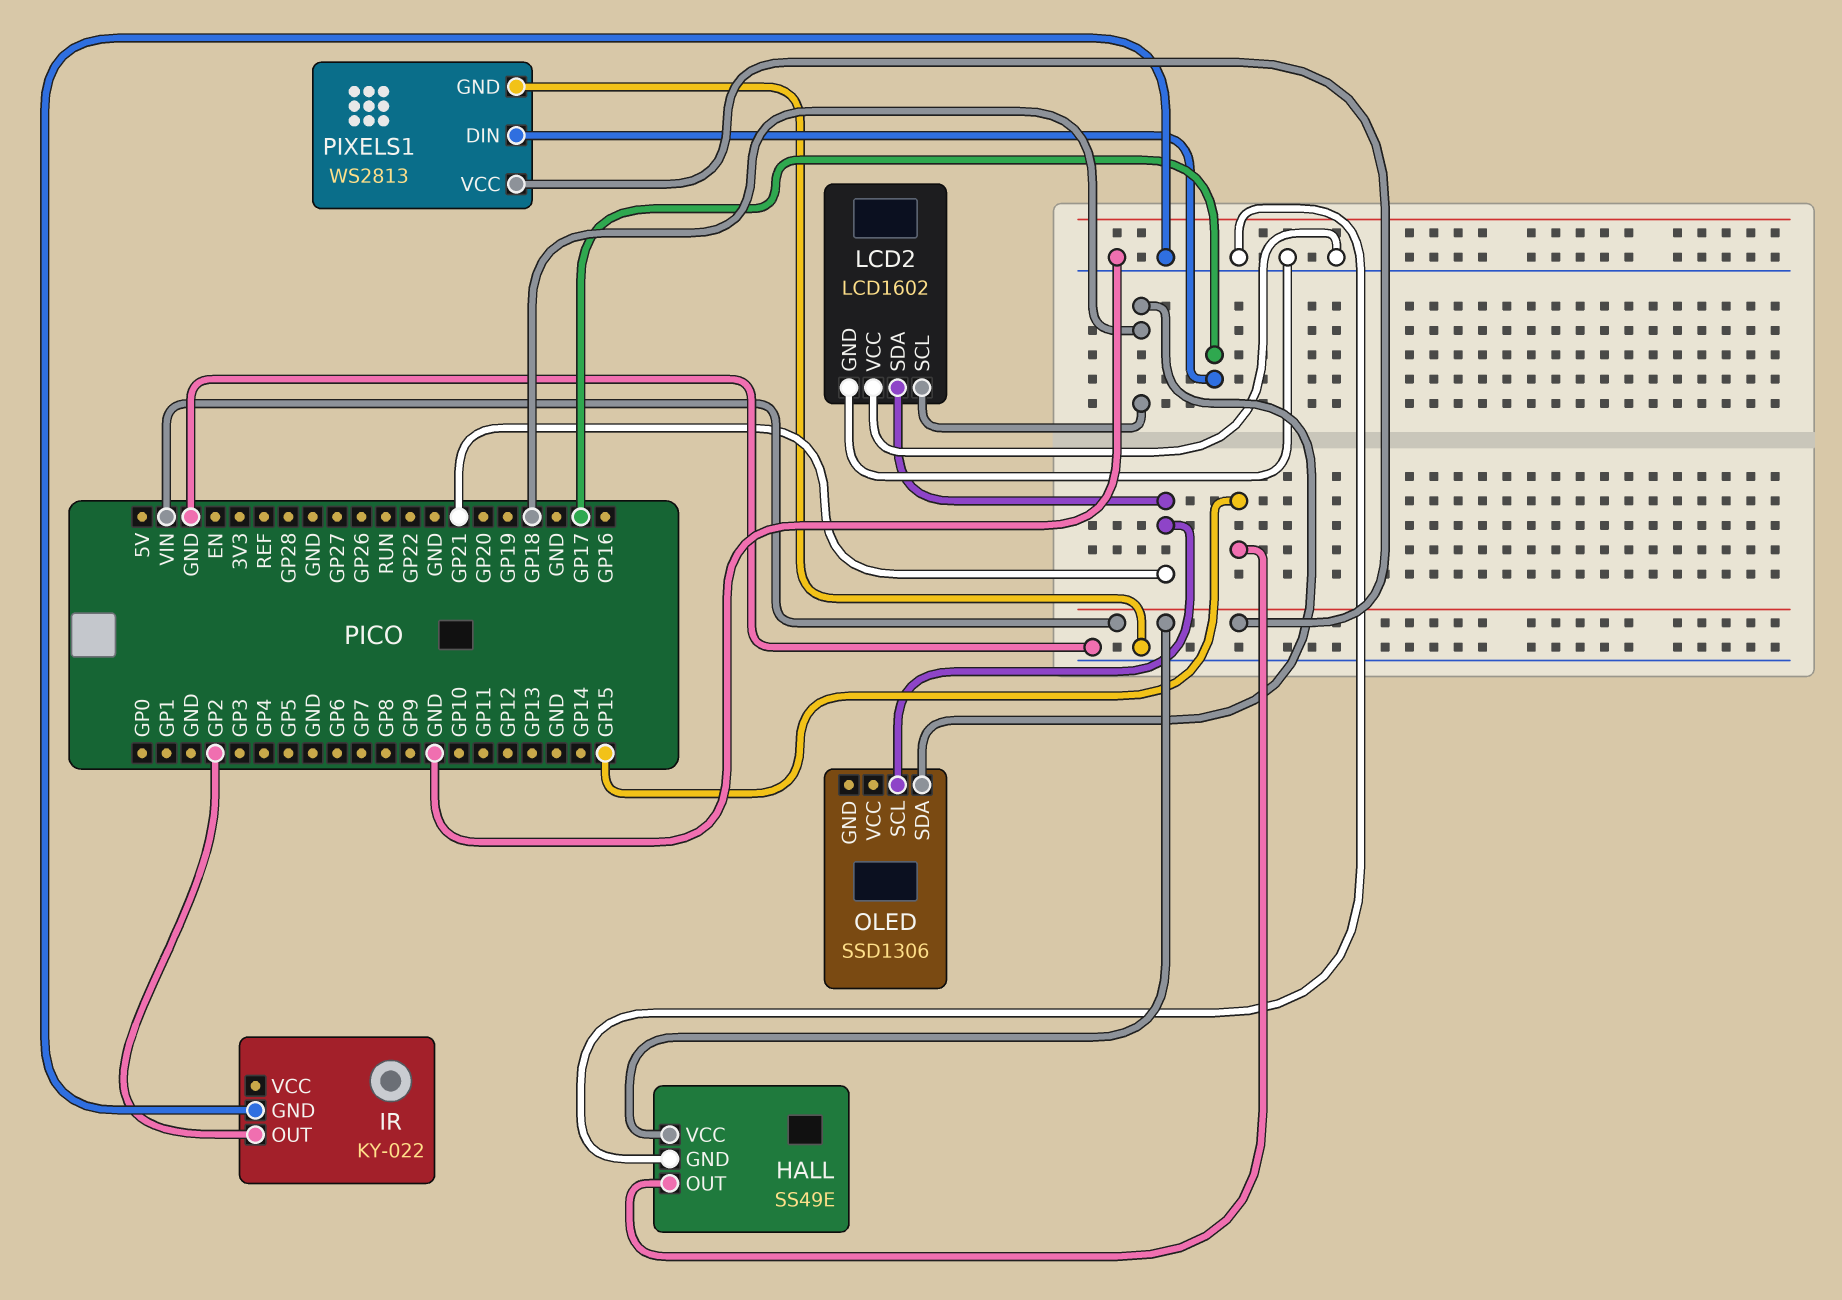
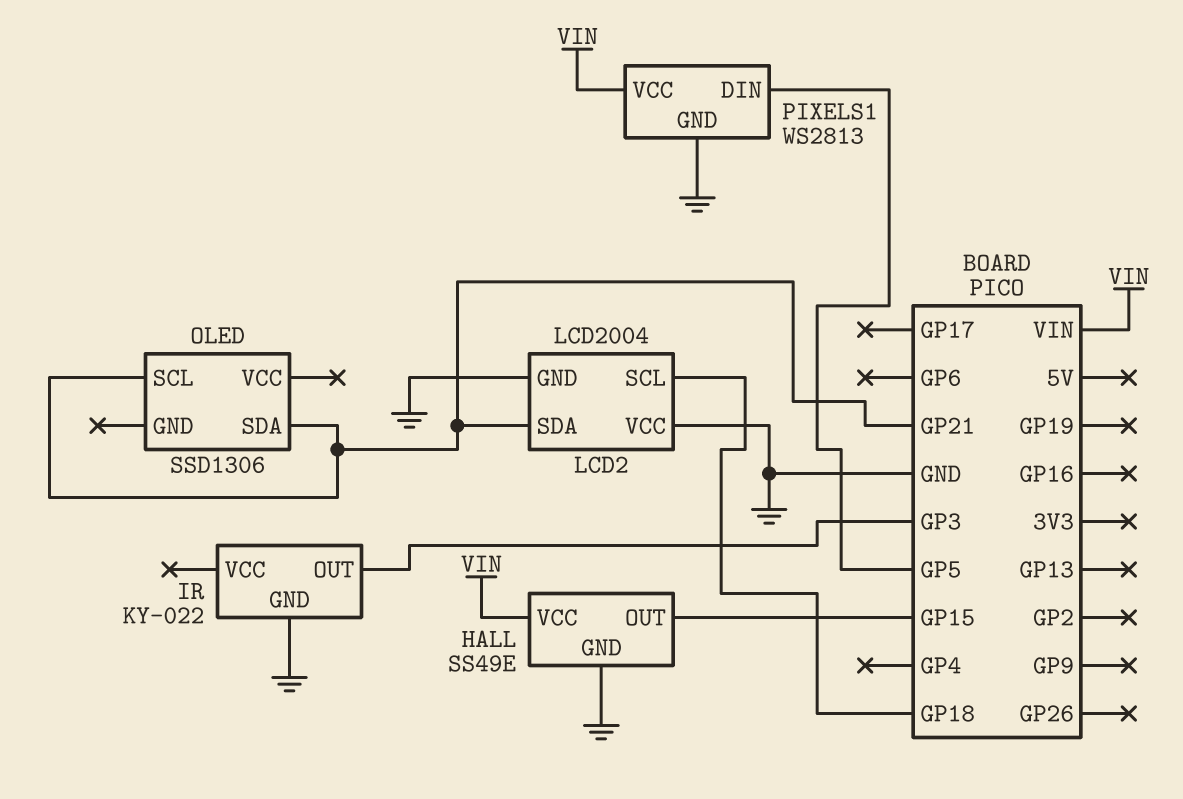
IR pin OUT: GP2 -> GP3
LCD2: LCD1602 -> LCD2004
OLED pin SDA: GP18 -> GP21
PIXELS1 pin DIN: GP17 -> GP5

